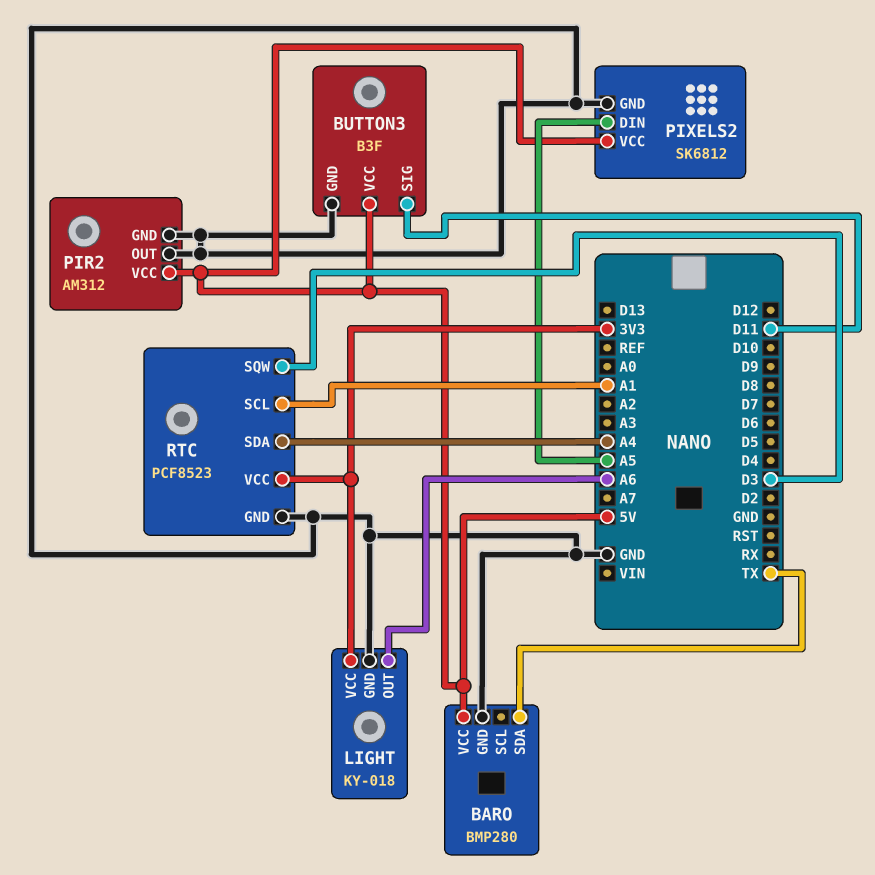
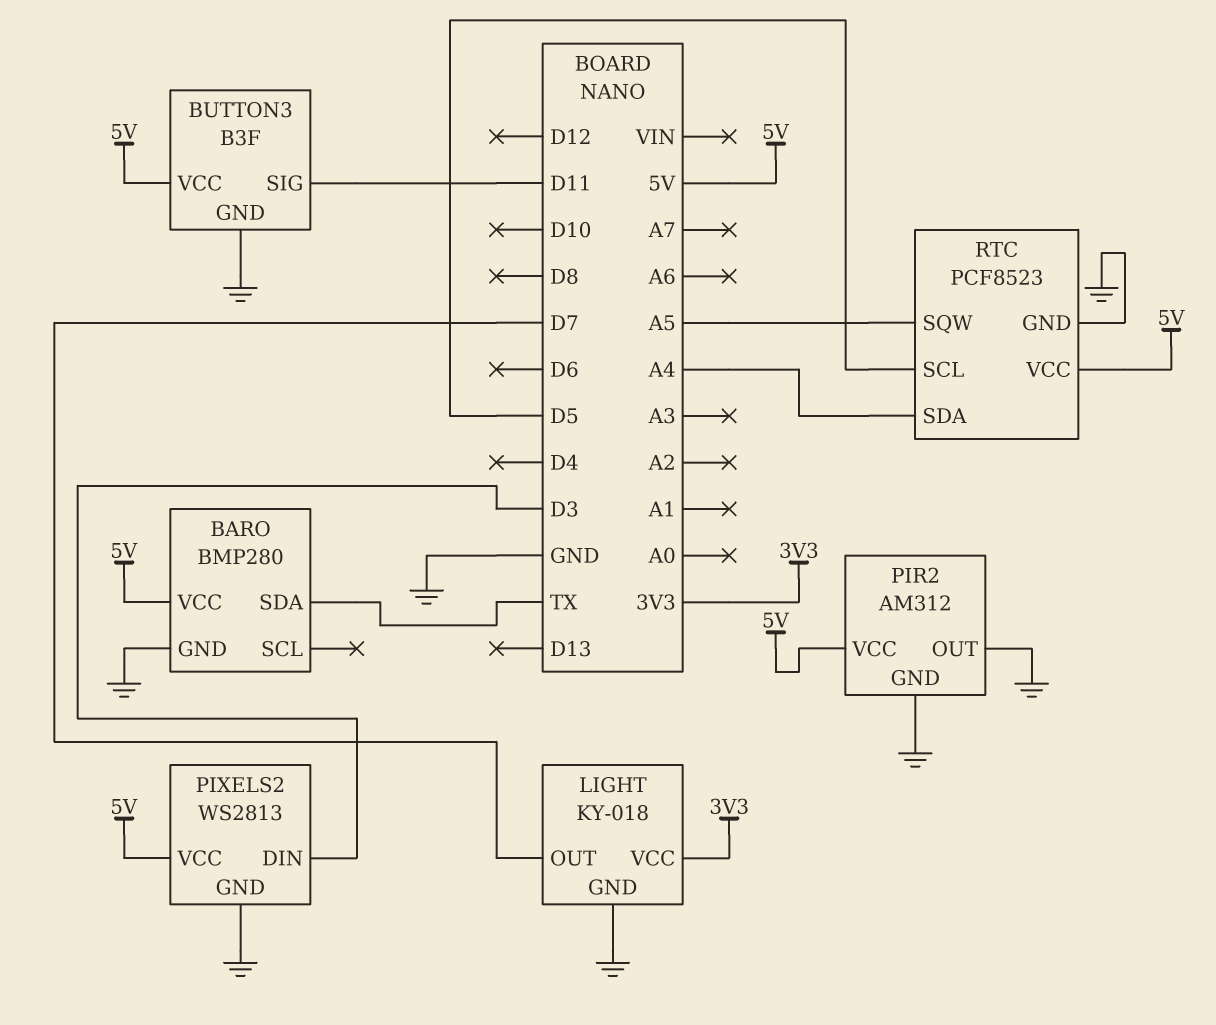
LIGHT pin OUT: A6 -> D7
PIXELS2: SK6812 -> WS2813
PIXELS2 pin DIN: A5 -> D3
RTC pin SCL: A1 -> D5
RTC pin SQW: D3 -> A5
RTC pin VCC: 3V3 -> 5V

